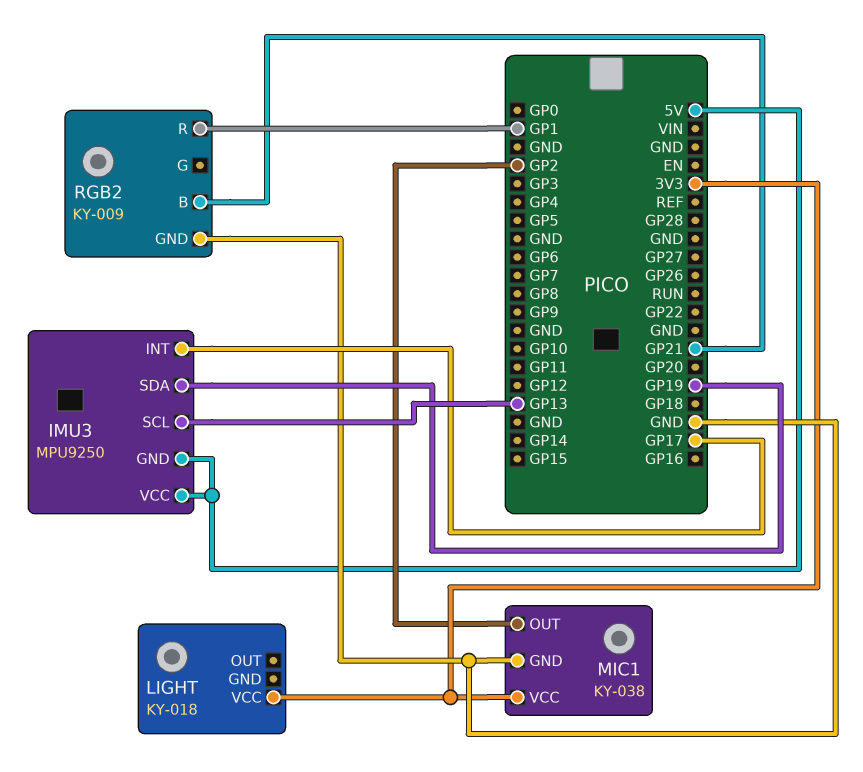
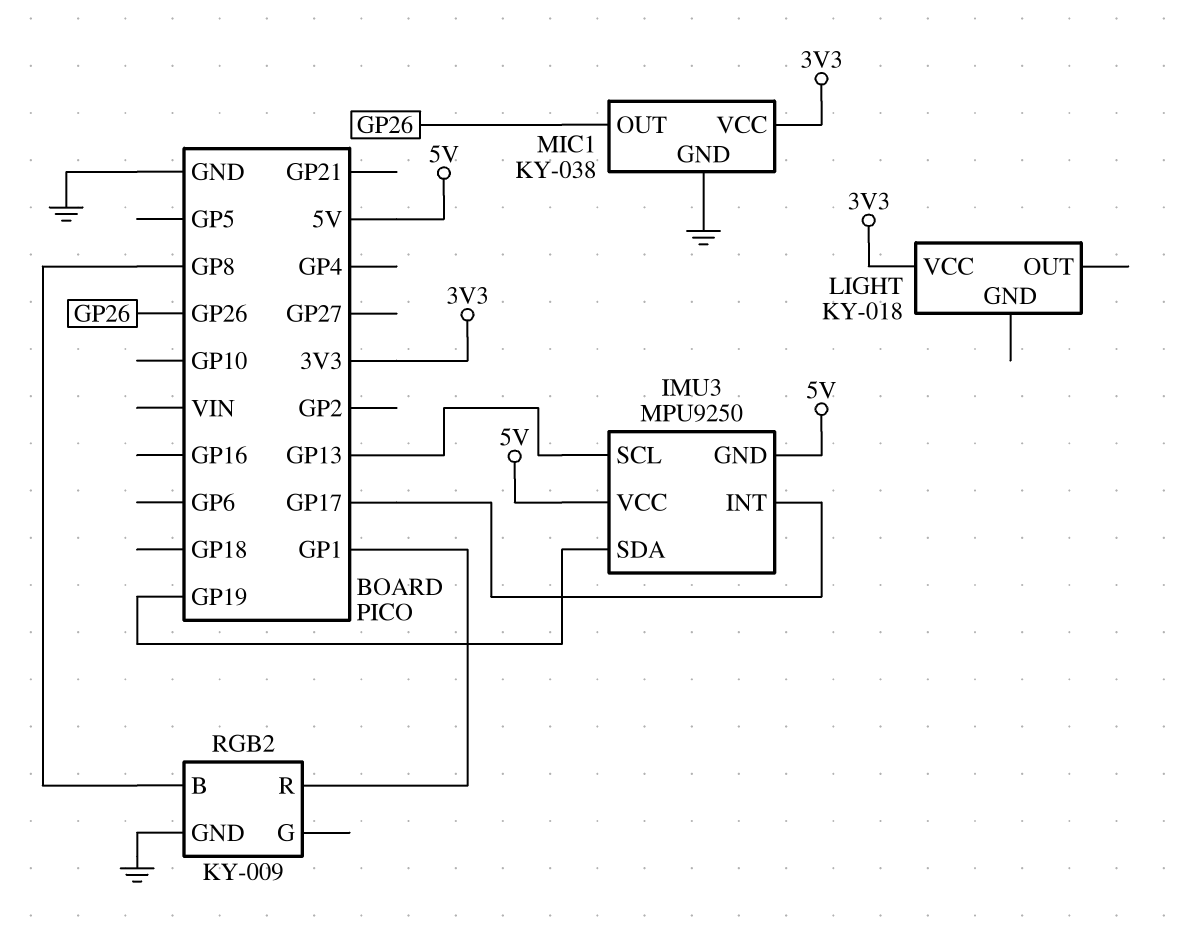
MIC1 pin OUT: GP2 -> GP26
RGB2 pin B: GP21 -> GP8

